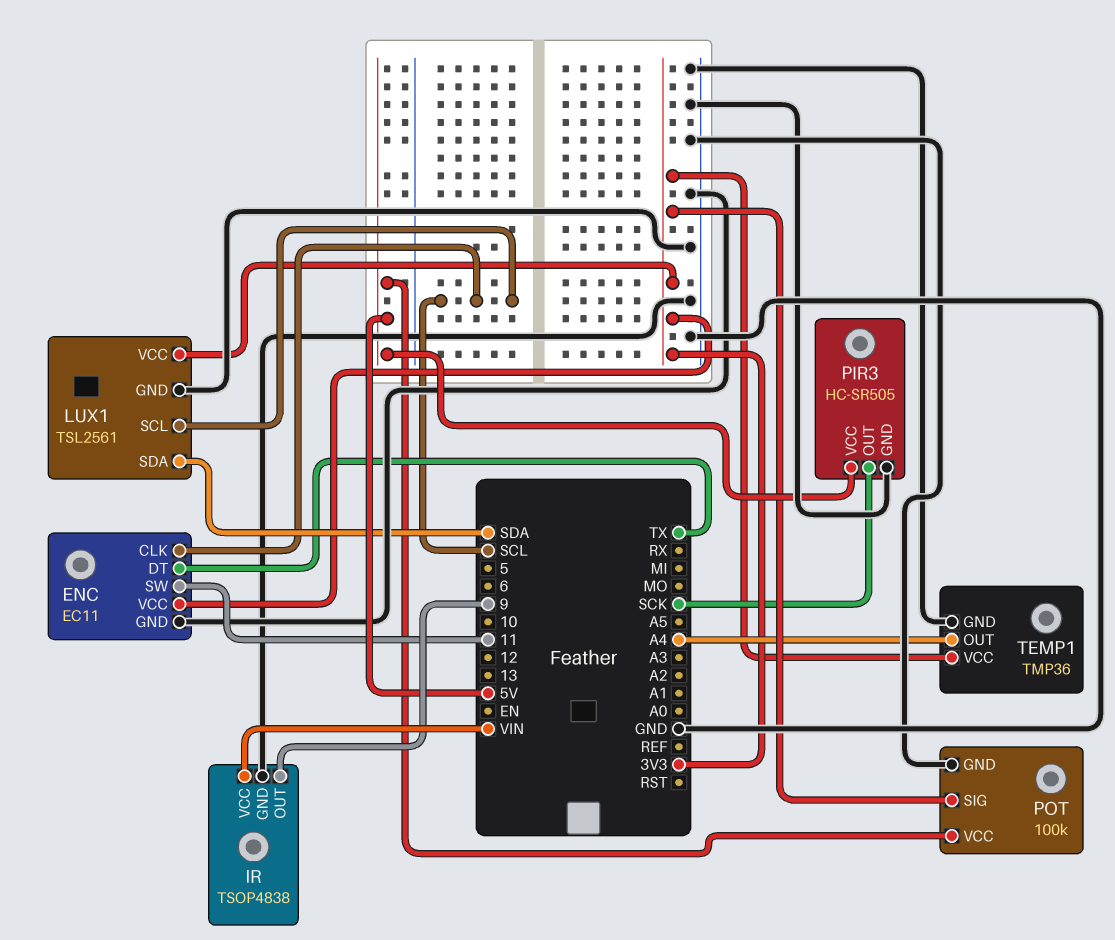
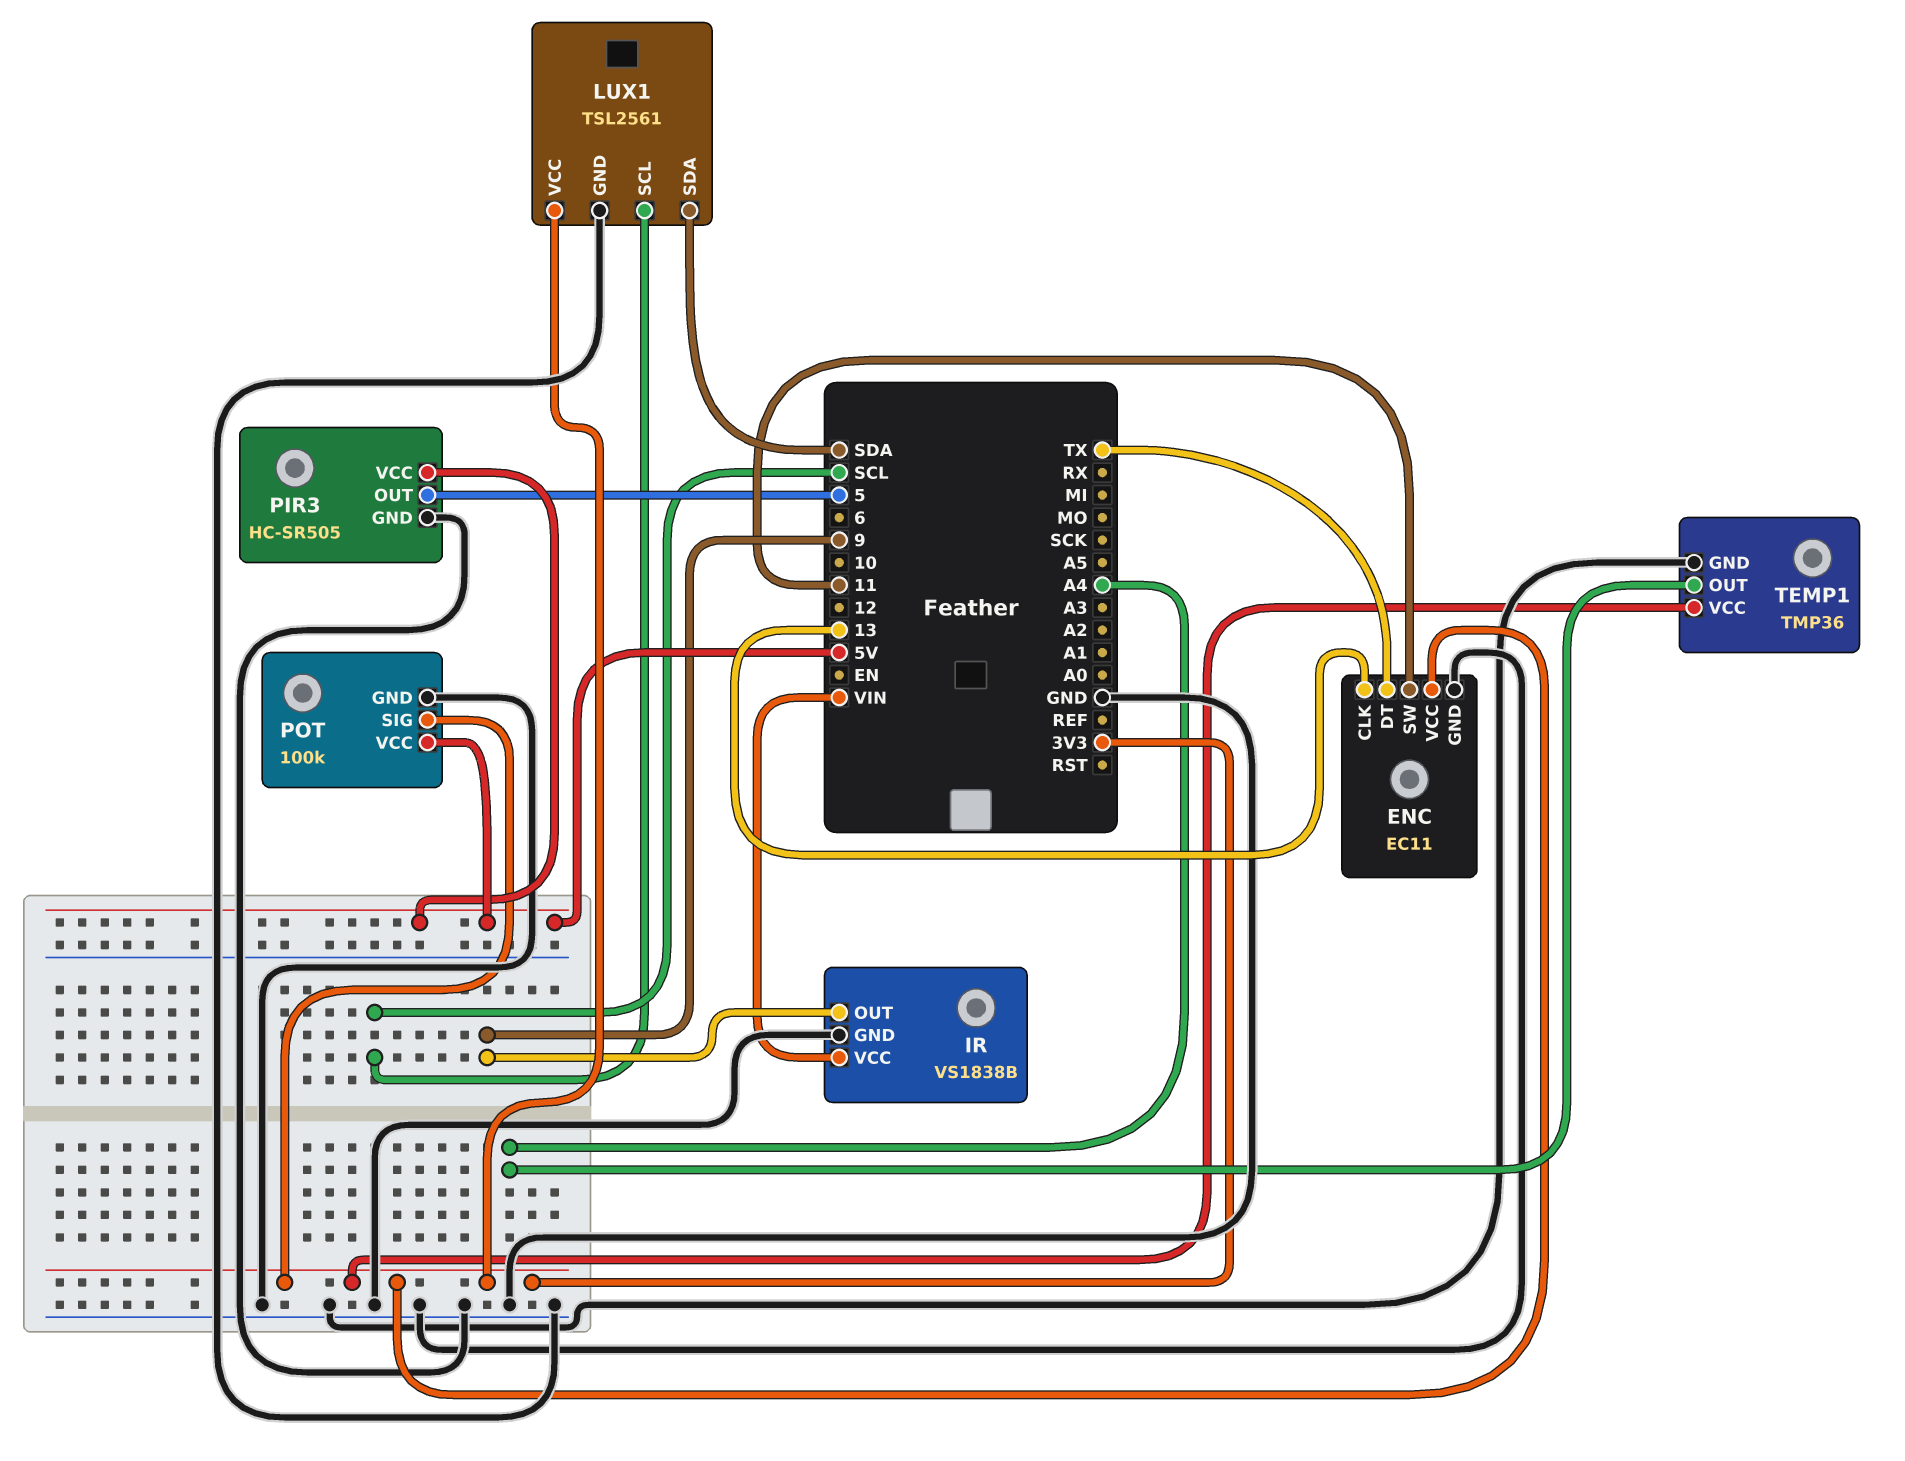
ENC pin CLK: SCL -> 13
IR: TSOP4838 -> VS1838B
PIR3 pin OUT: SCK -> 5

